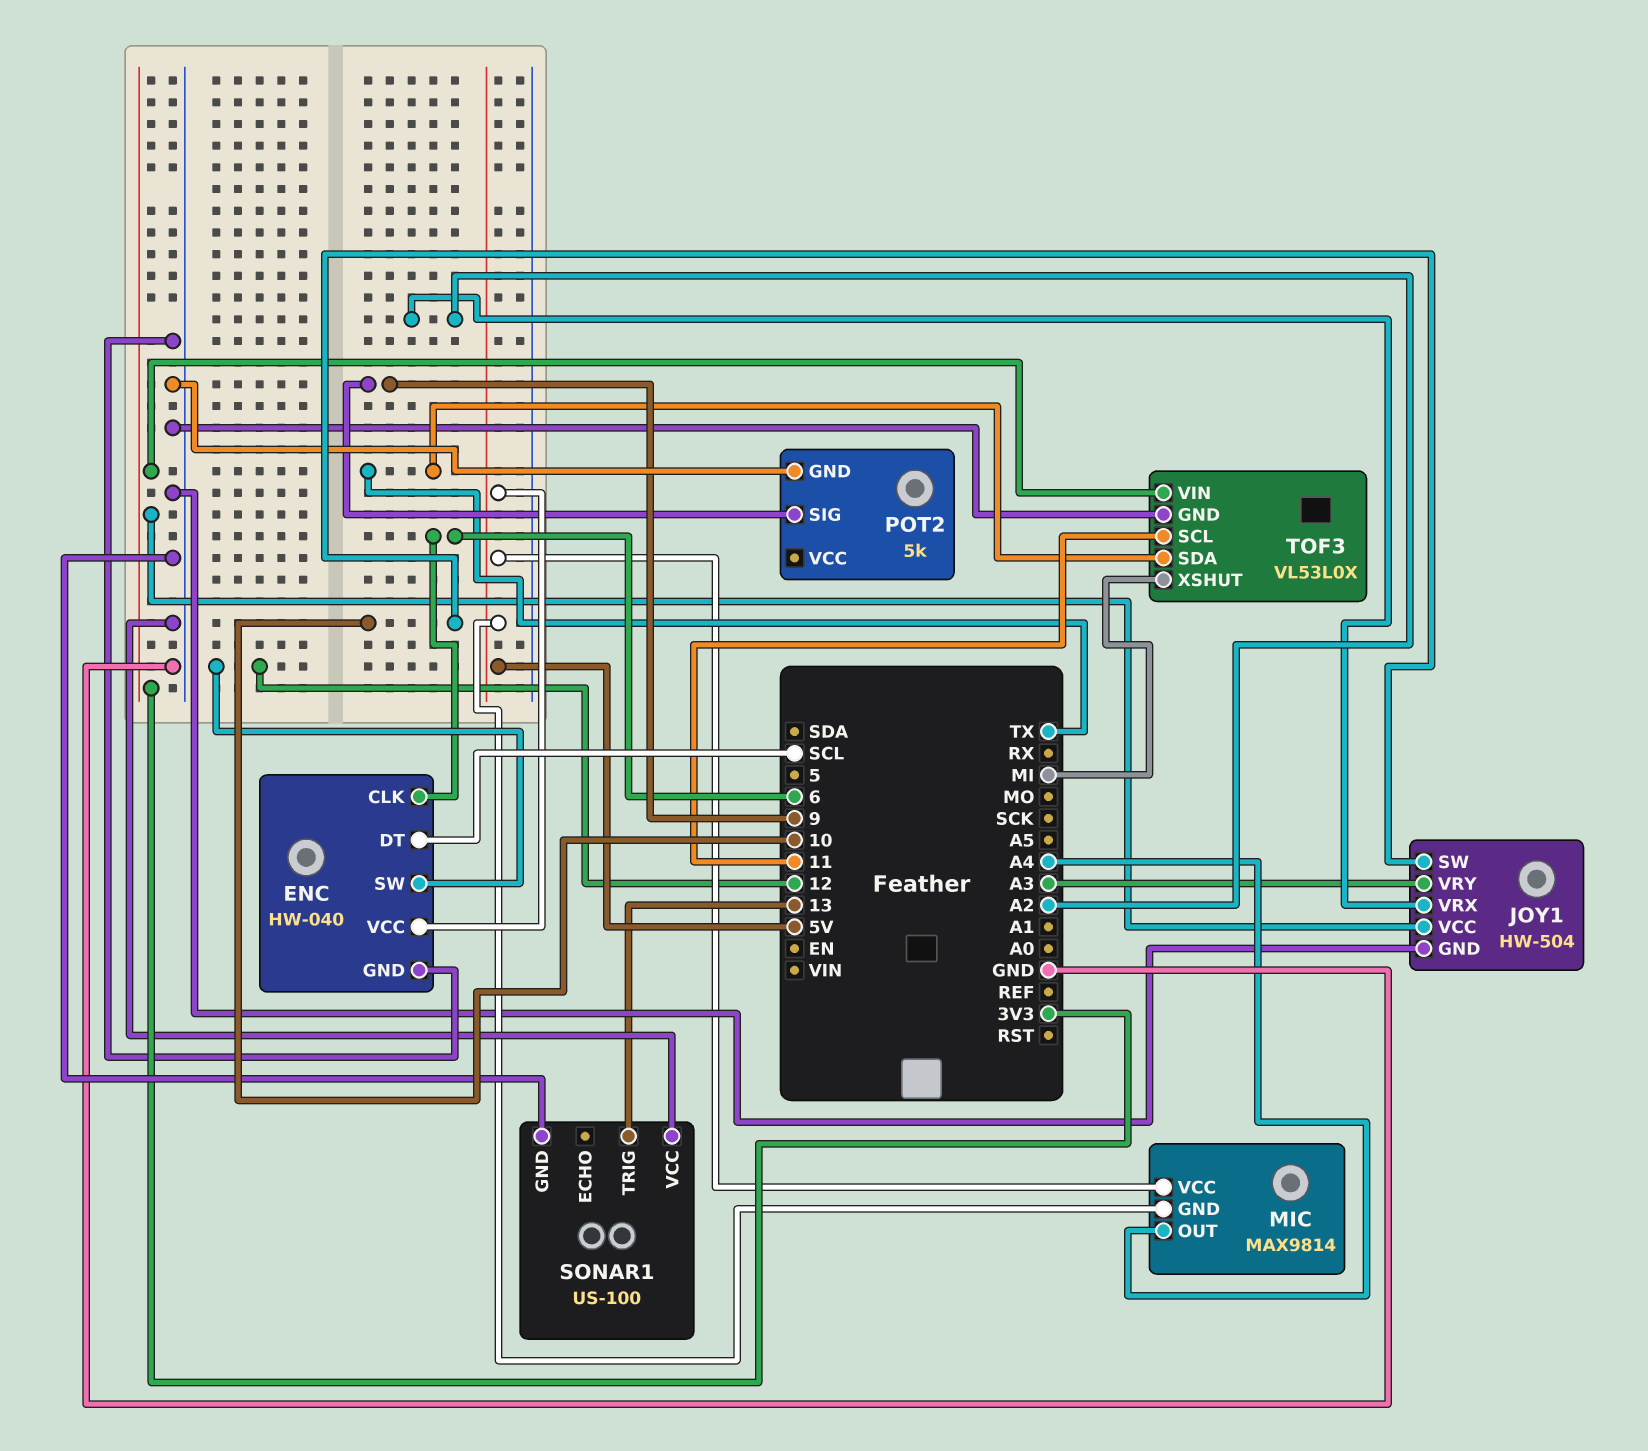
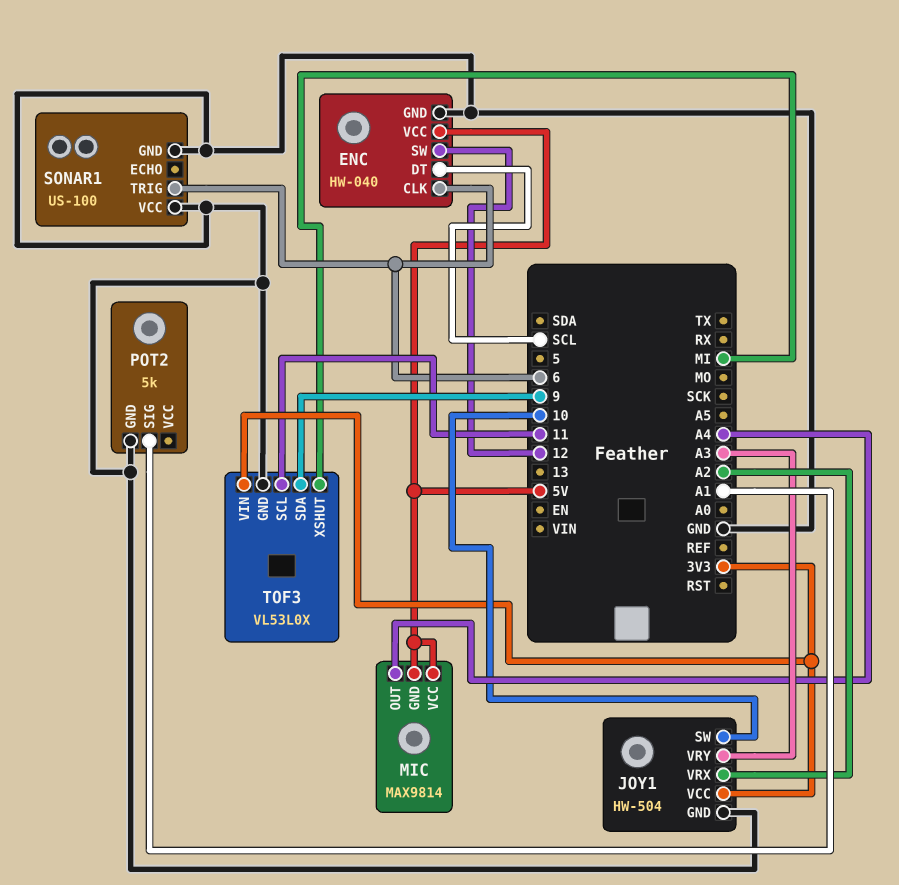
POT2 pin SIG: 9 -> A1
SONAR1 pin TRIG: 13 -> 6
TOF3 pin SDA: TX -> 9

